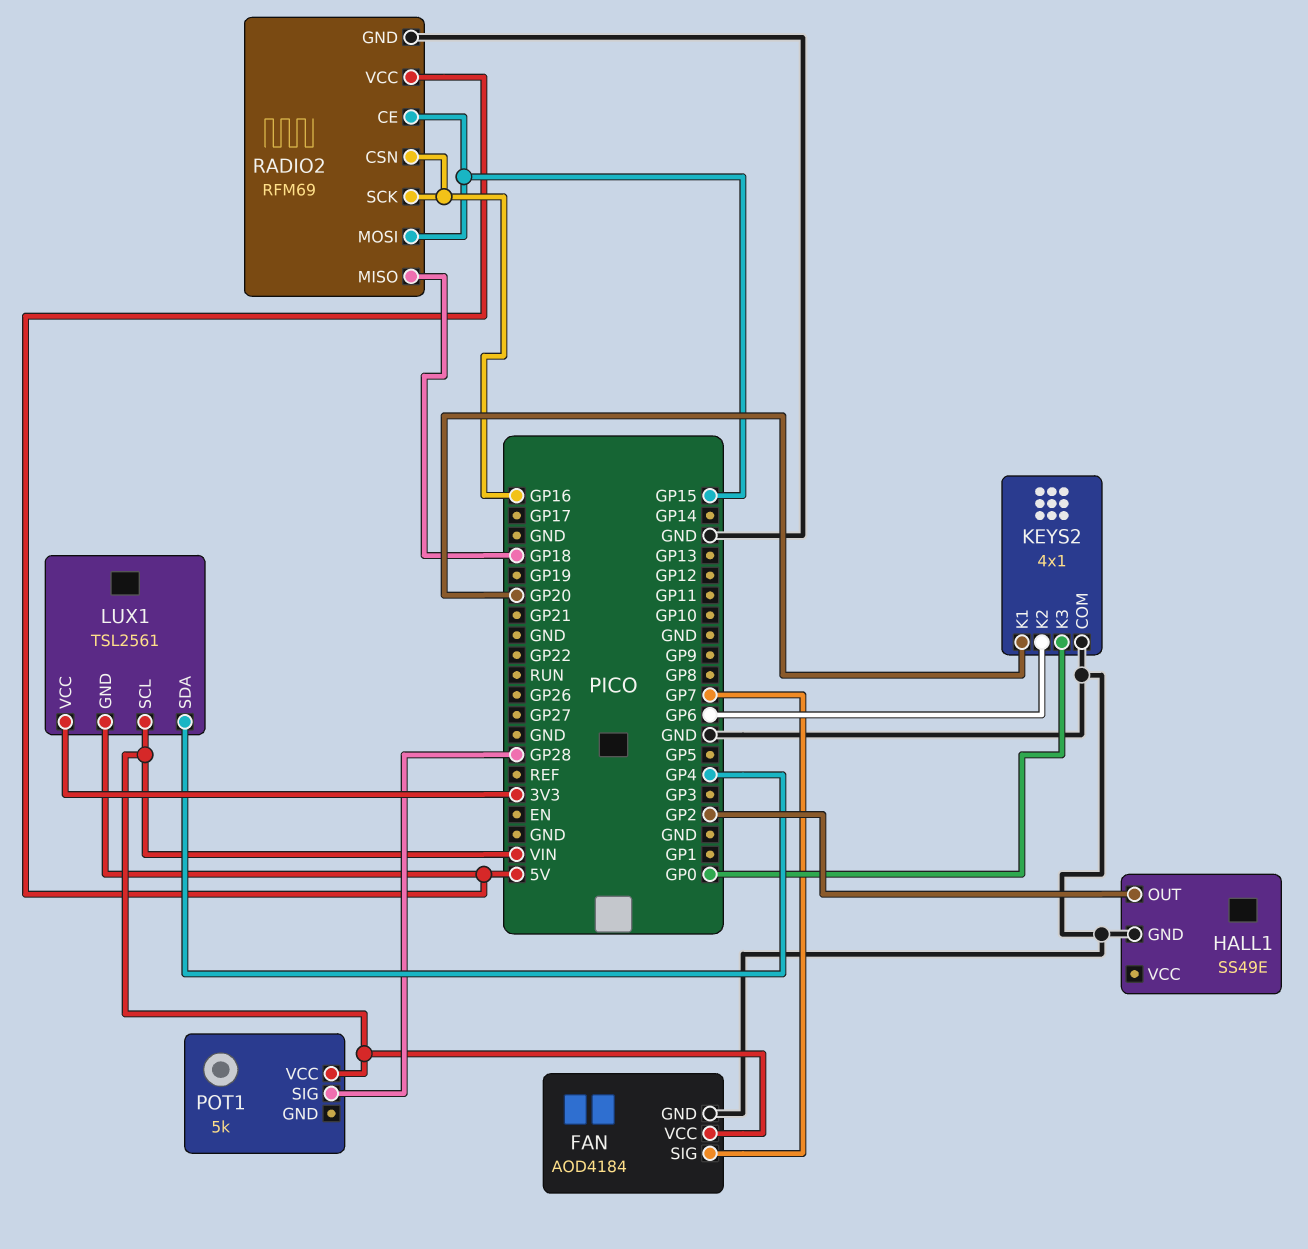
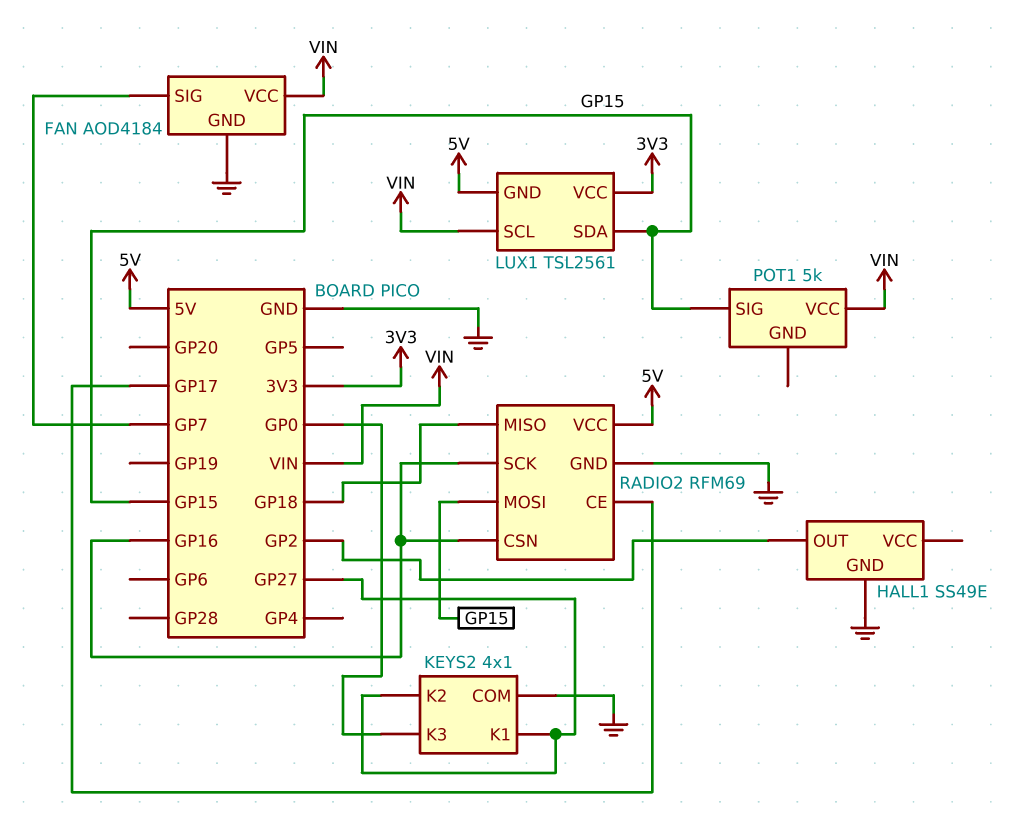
KEYS2 pin K1: GP20 -> GP27
KEYS2 pin K2: GP6 -> GP27
LUX1 pin SDA: GP4 -> GP15
POT1 pin SIG: GP28 -> GP15
RADIO2 pin CE: GP15 -> GP17

